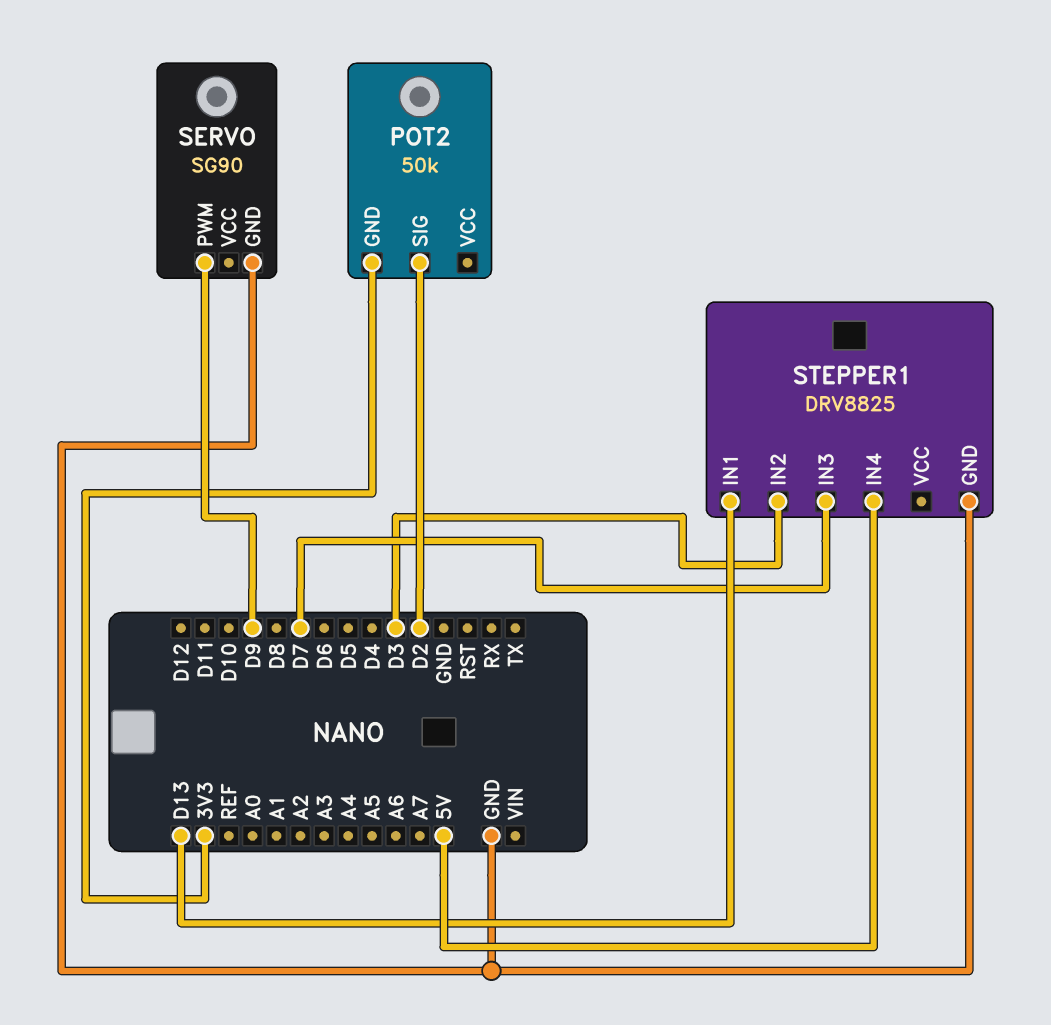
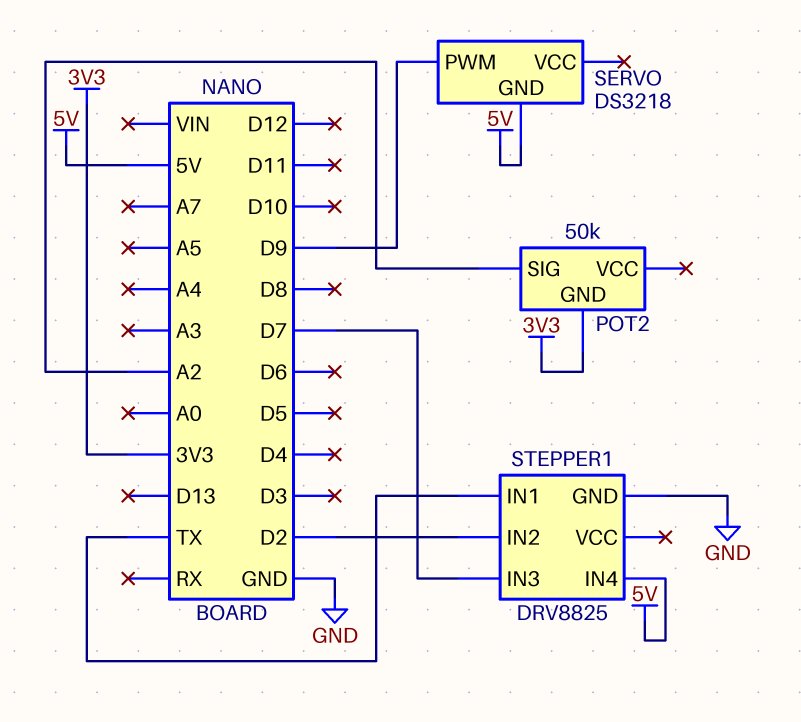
POT2 pin SIG: D2 -> A2
SERVO: SG90 -> DS3218
SERVO pin GND: GND -> 5V
STEPPER1 pin IN1: D13 -> TX
STEPPER1 pin IN2: D3 -> D2

